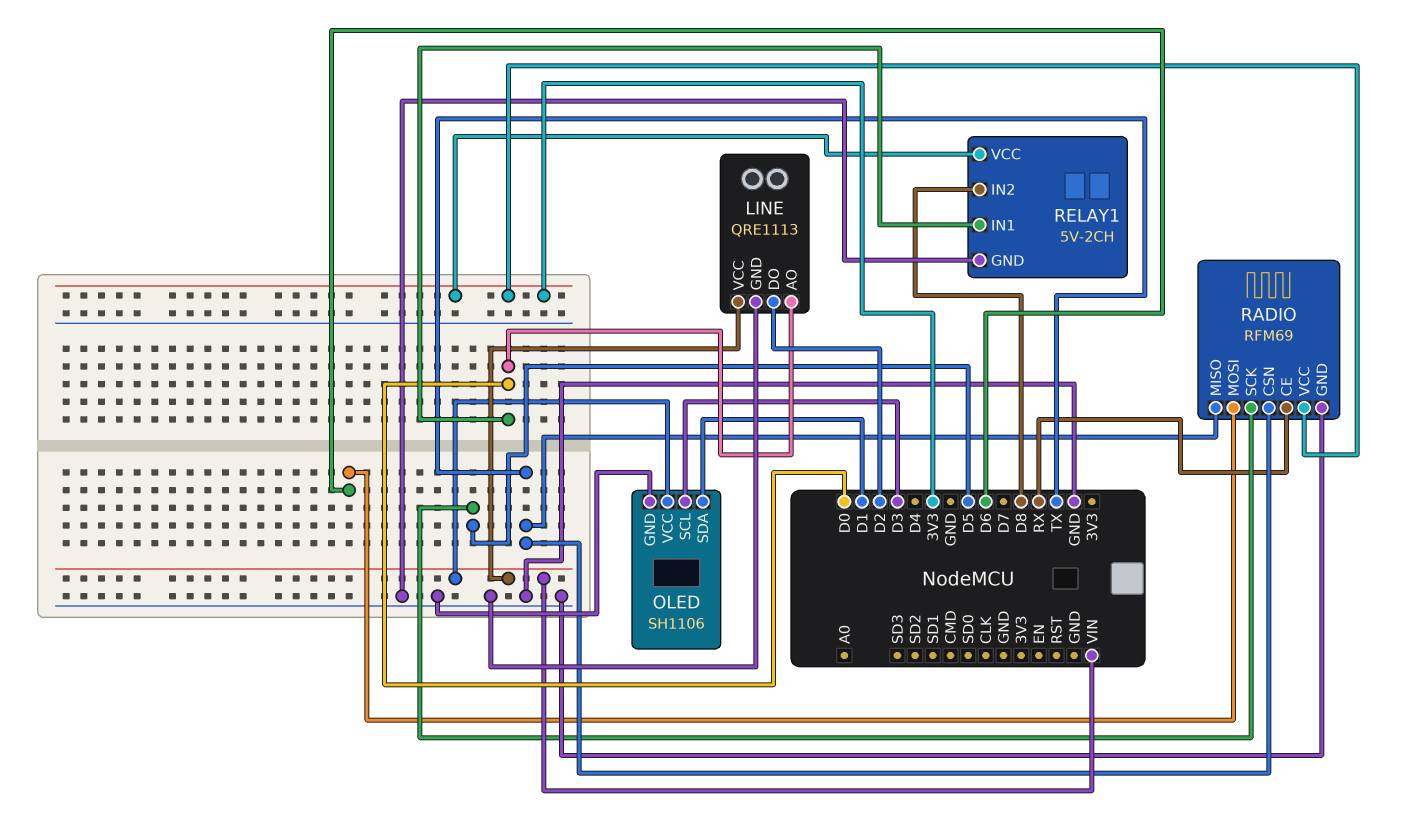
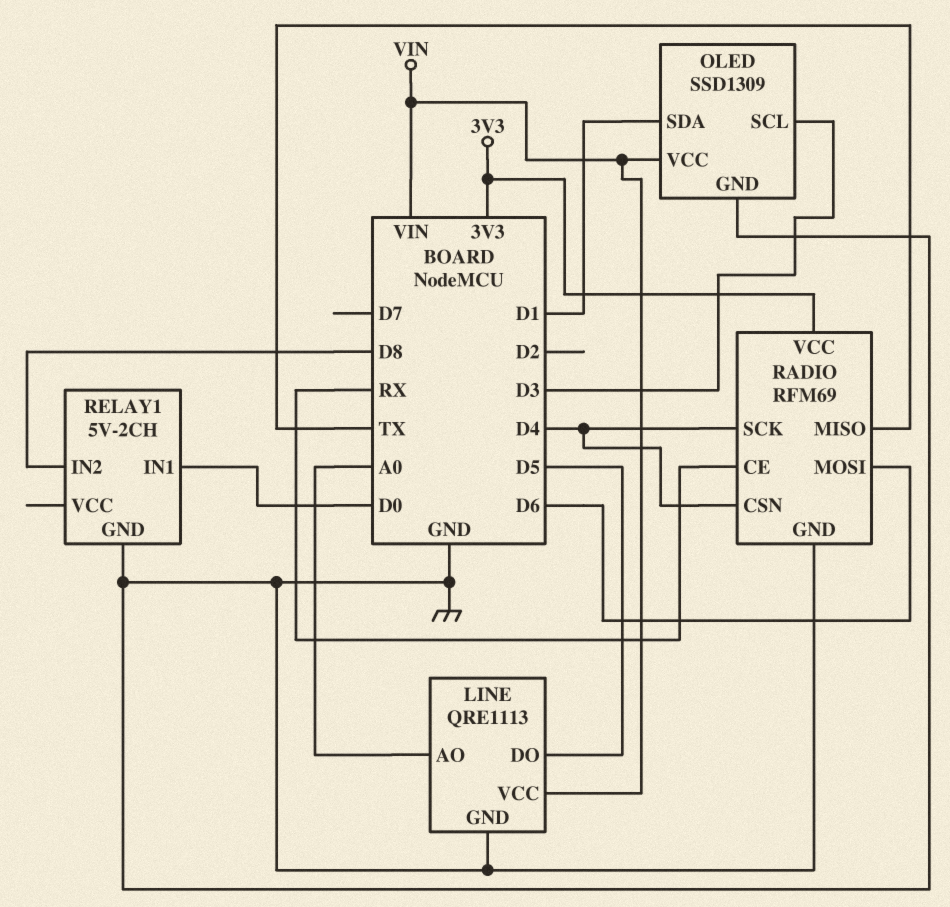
LINE pin AO: D0 -> A0
LINE pin DO: D2 -> D5
OLED: SH1106 -> SSD1309
RADIO pin CSN: TX -> D4
RADIO pin SCK: D5 -> D4
RELAY1 pin VCC: 3V3 -> none

